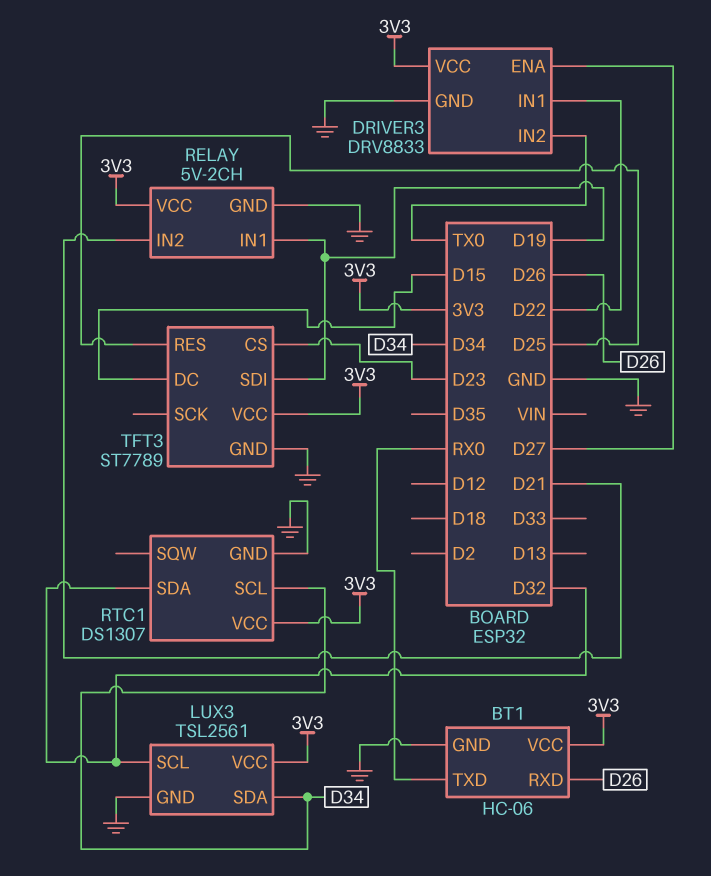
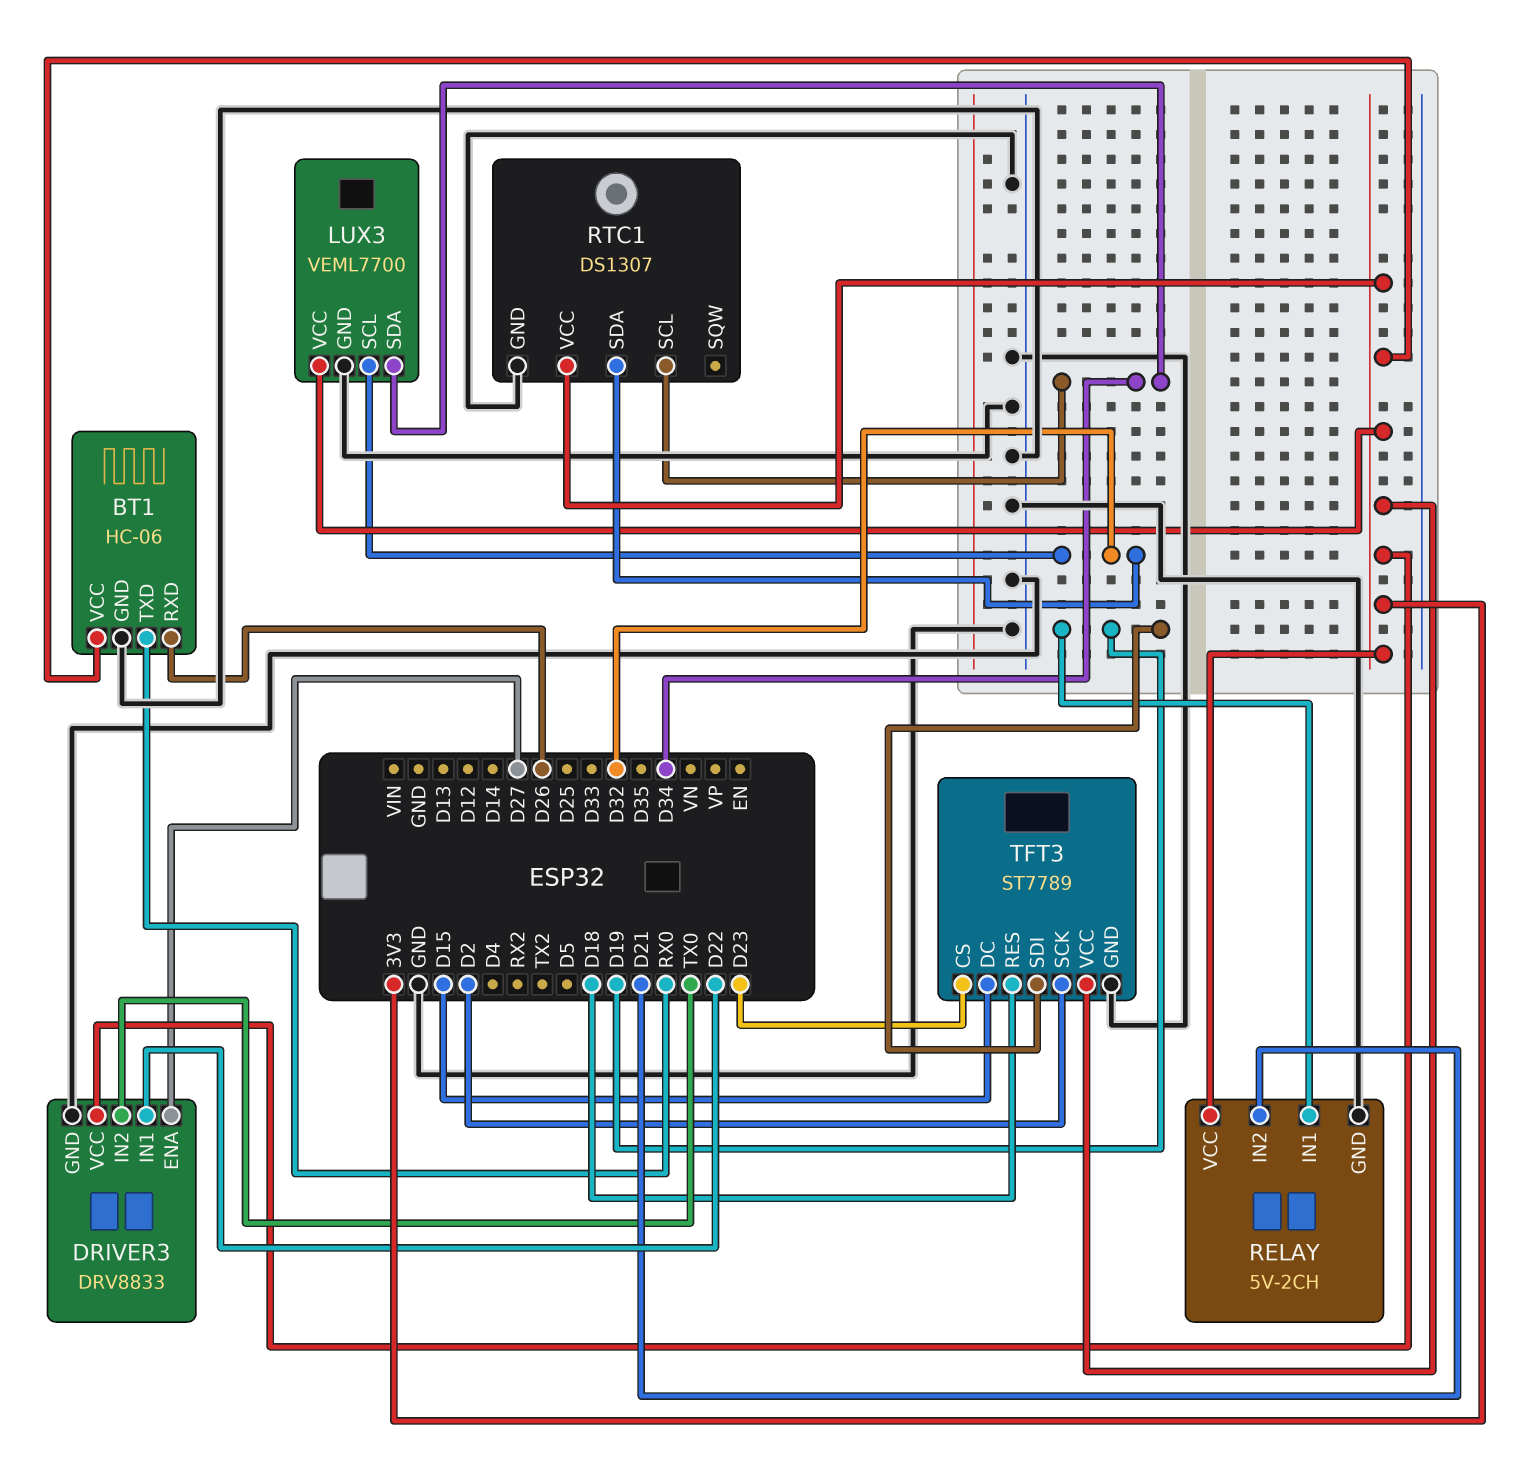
LUX3: TSL2561 -> VEML7700
TFT3 pin RES: D25 -> D18
TFT3 pin SCK: none -> D2

